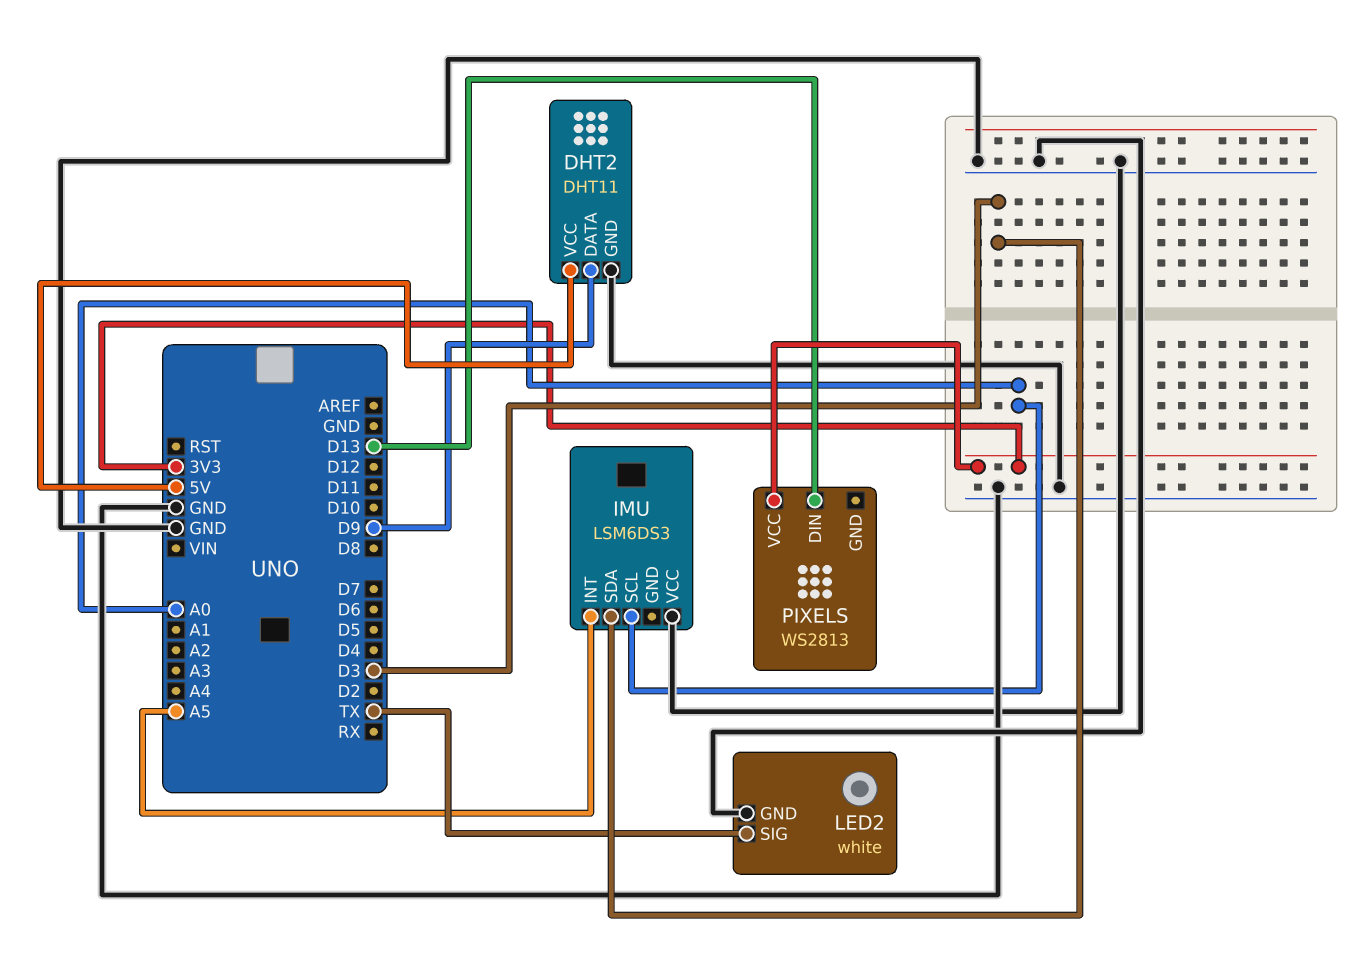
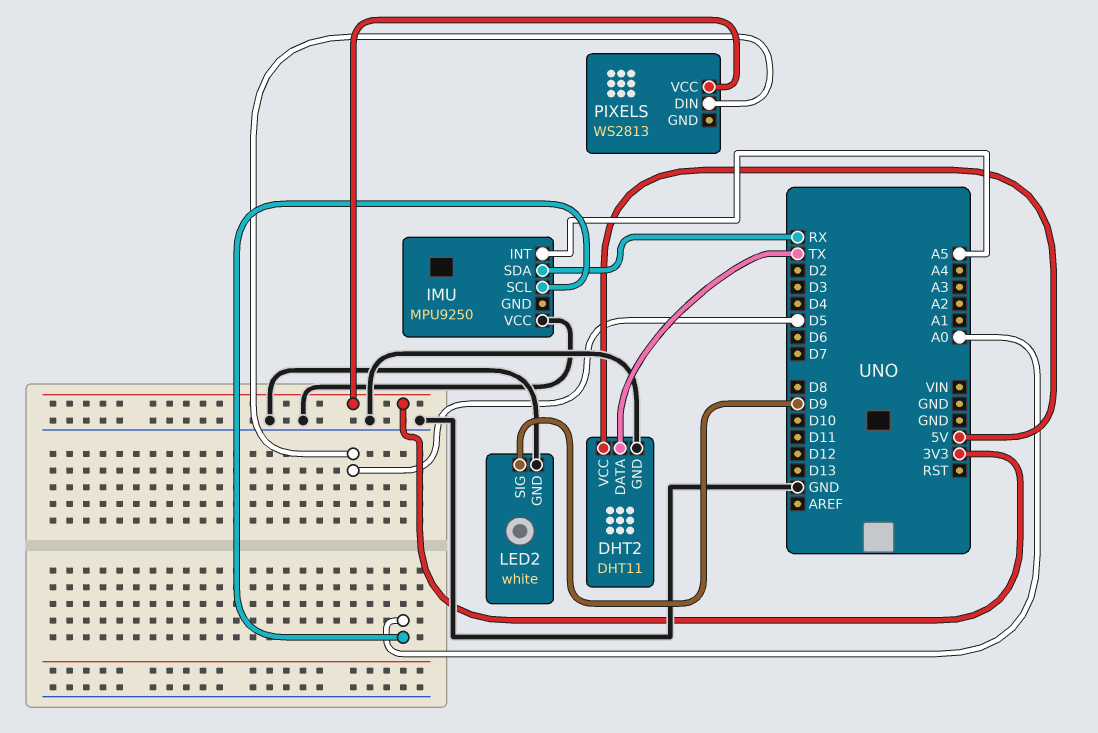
DHT2 pin DATA: D9 -> TX
IMU: LSM6DS3 -> MPU9250
IMU pin SDA: D3 -> RX
LED2 pin SIG: TX -> D9
PIXELS pin DIN: D13 -> D5

